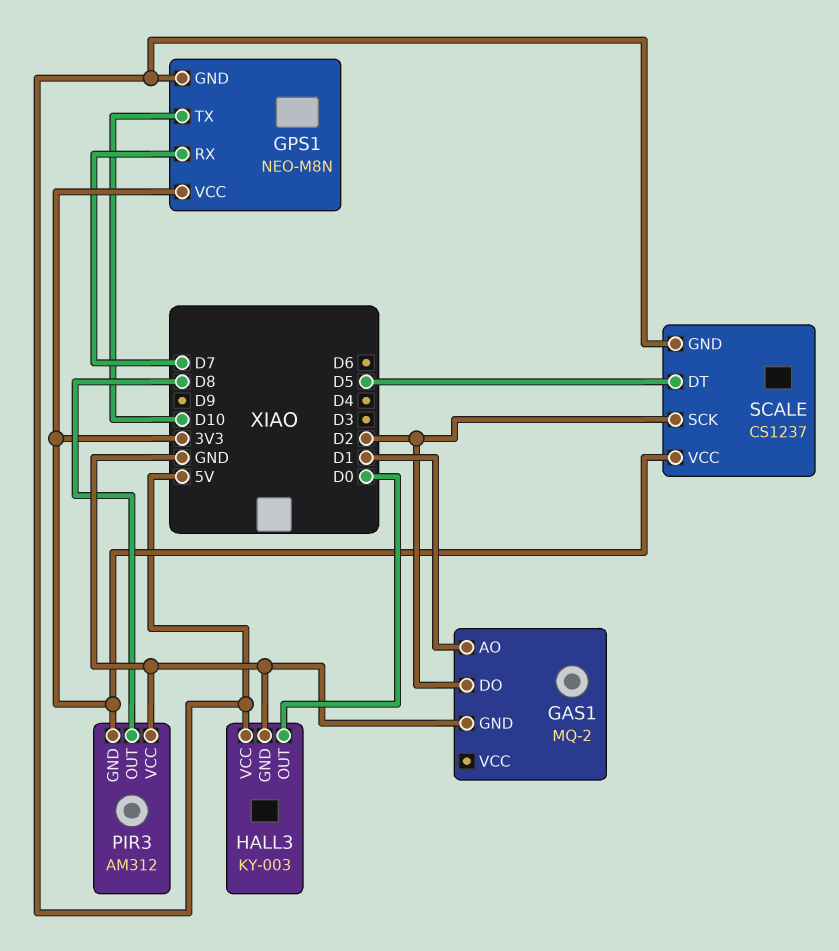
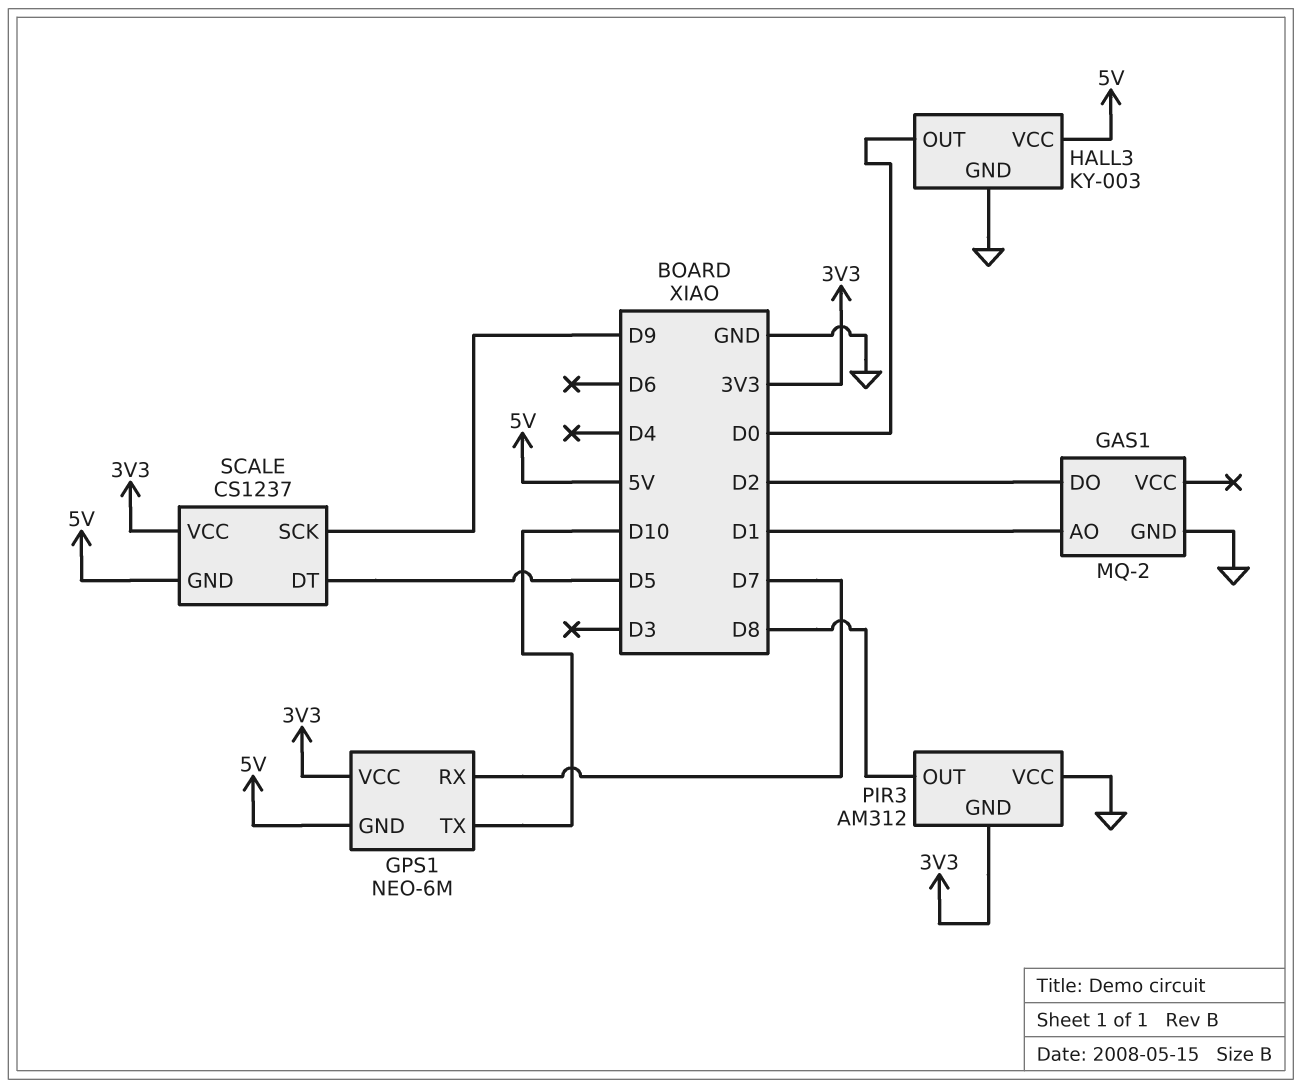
GPS1: NEO-M8N -> NEO-6M
SCALE pin SCK: D2 -> D9

